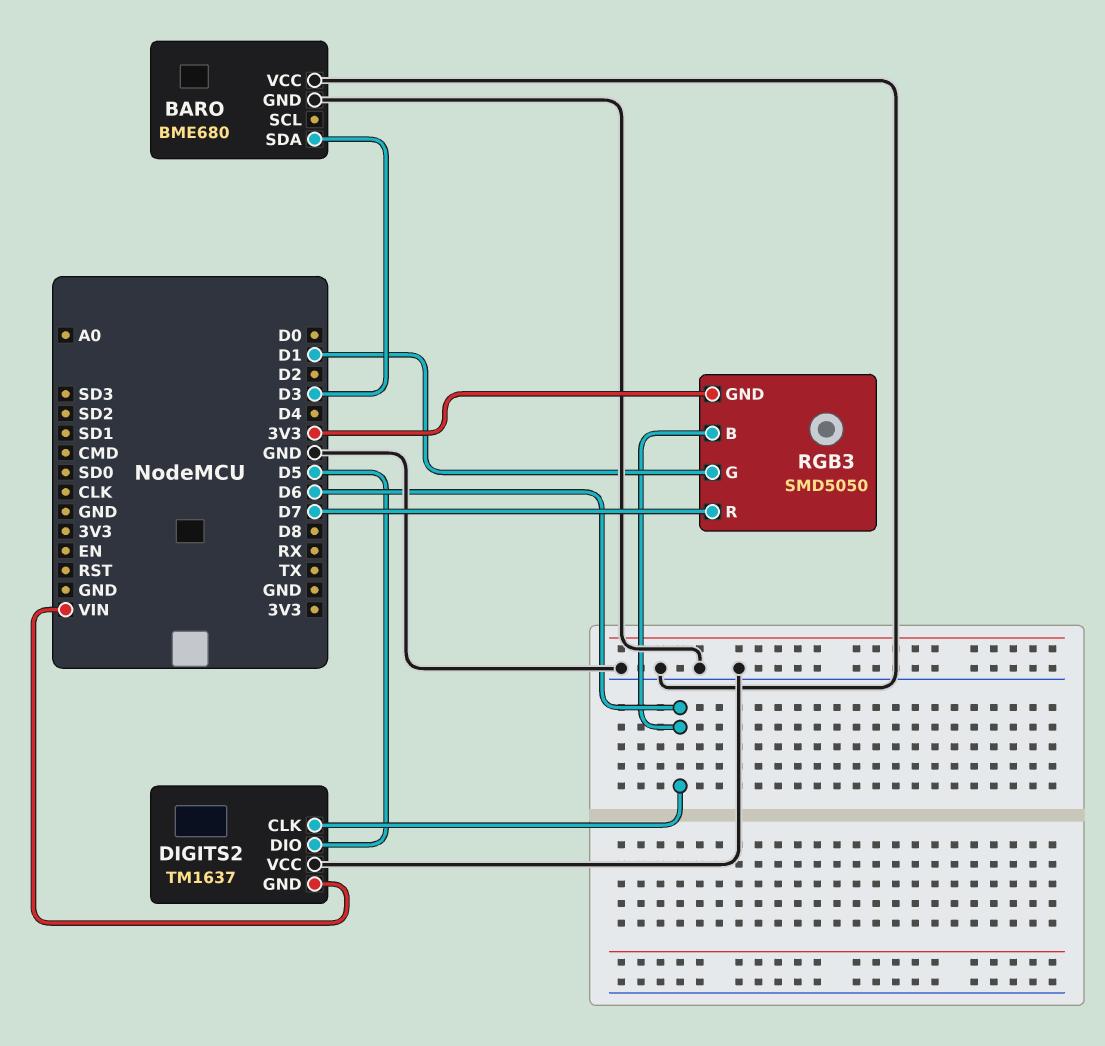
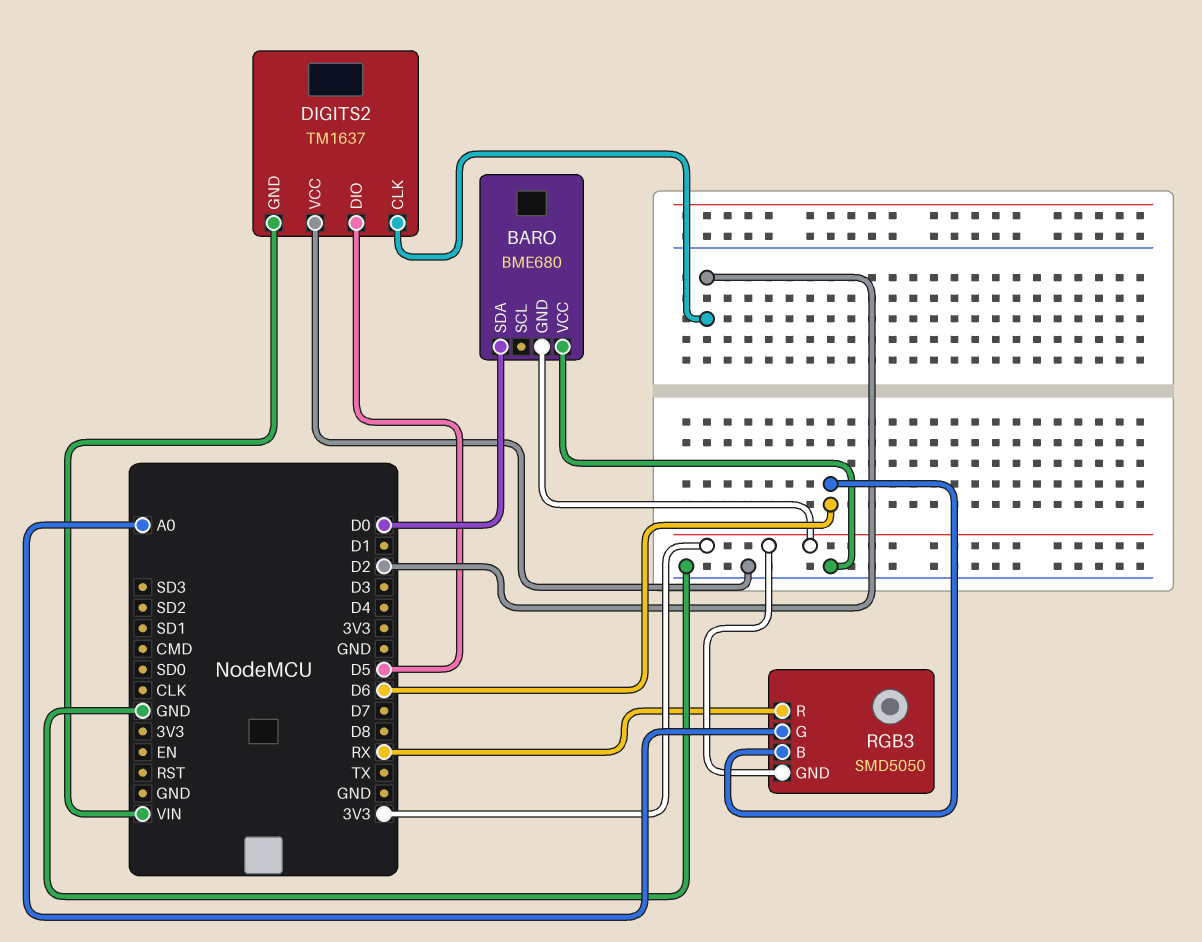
BARO pin GND: GND -> 3V3
BARO pin SDA: D3 -> D0
DIGITS2 pin CLK: D6 -> D2
RGB3 pin G: D1 -> A0
RGB3 pin R: D7 -> RX

